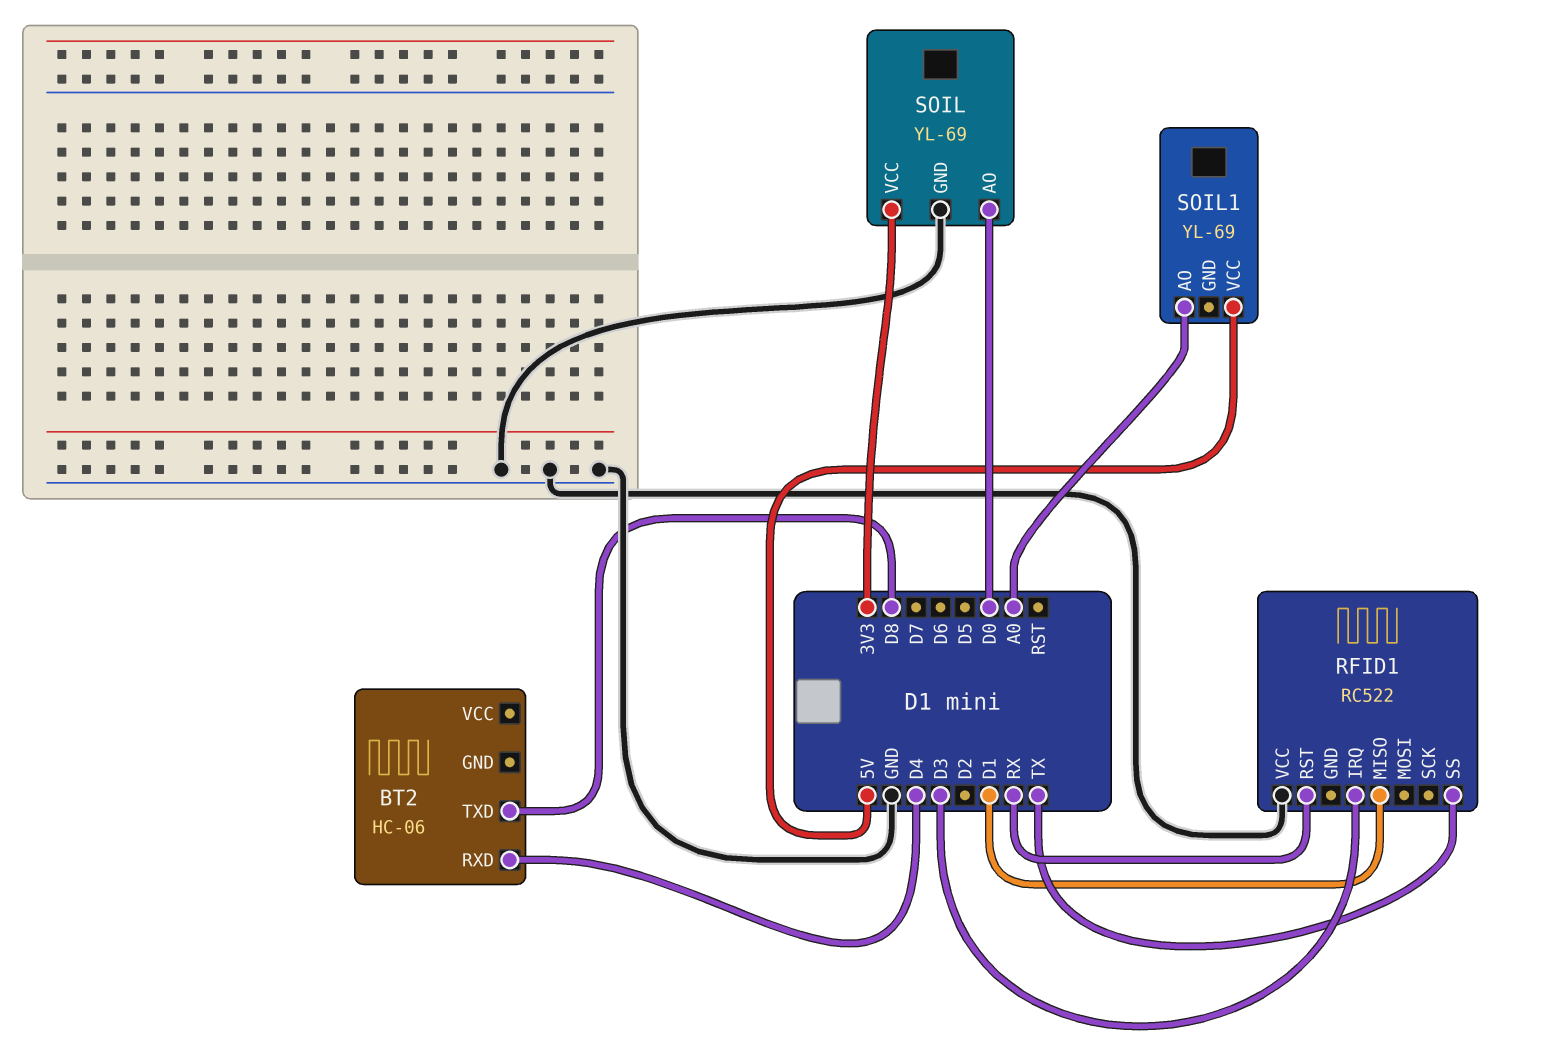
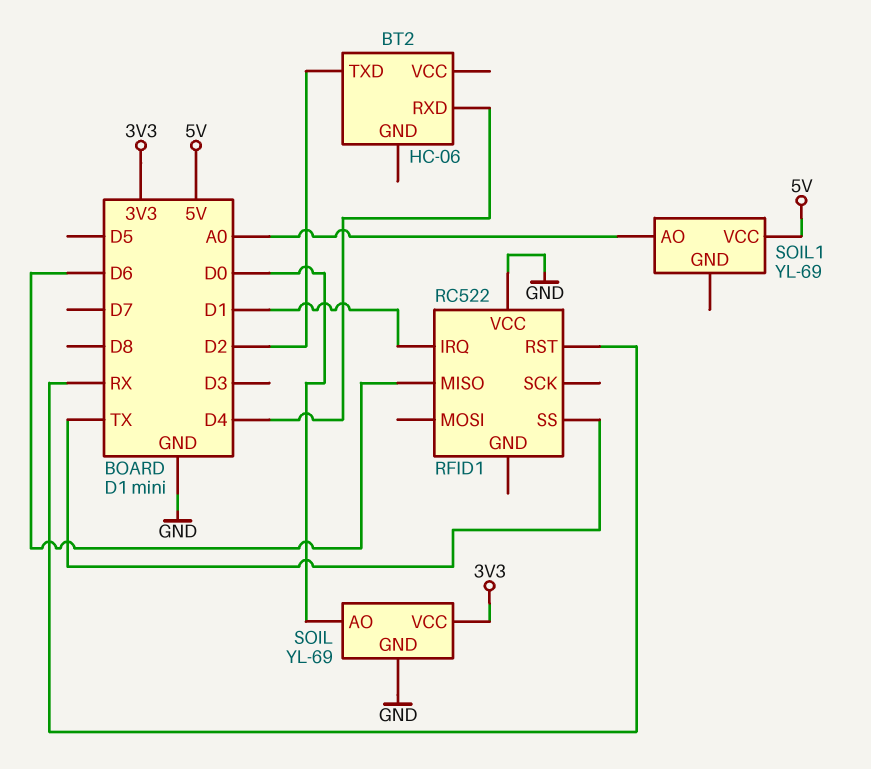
BT2 pin TXD: D8 -> D2
RFID1 pin IRQ: D3 -> D1
RFID1 pin MISO: D1 -> D6

